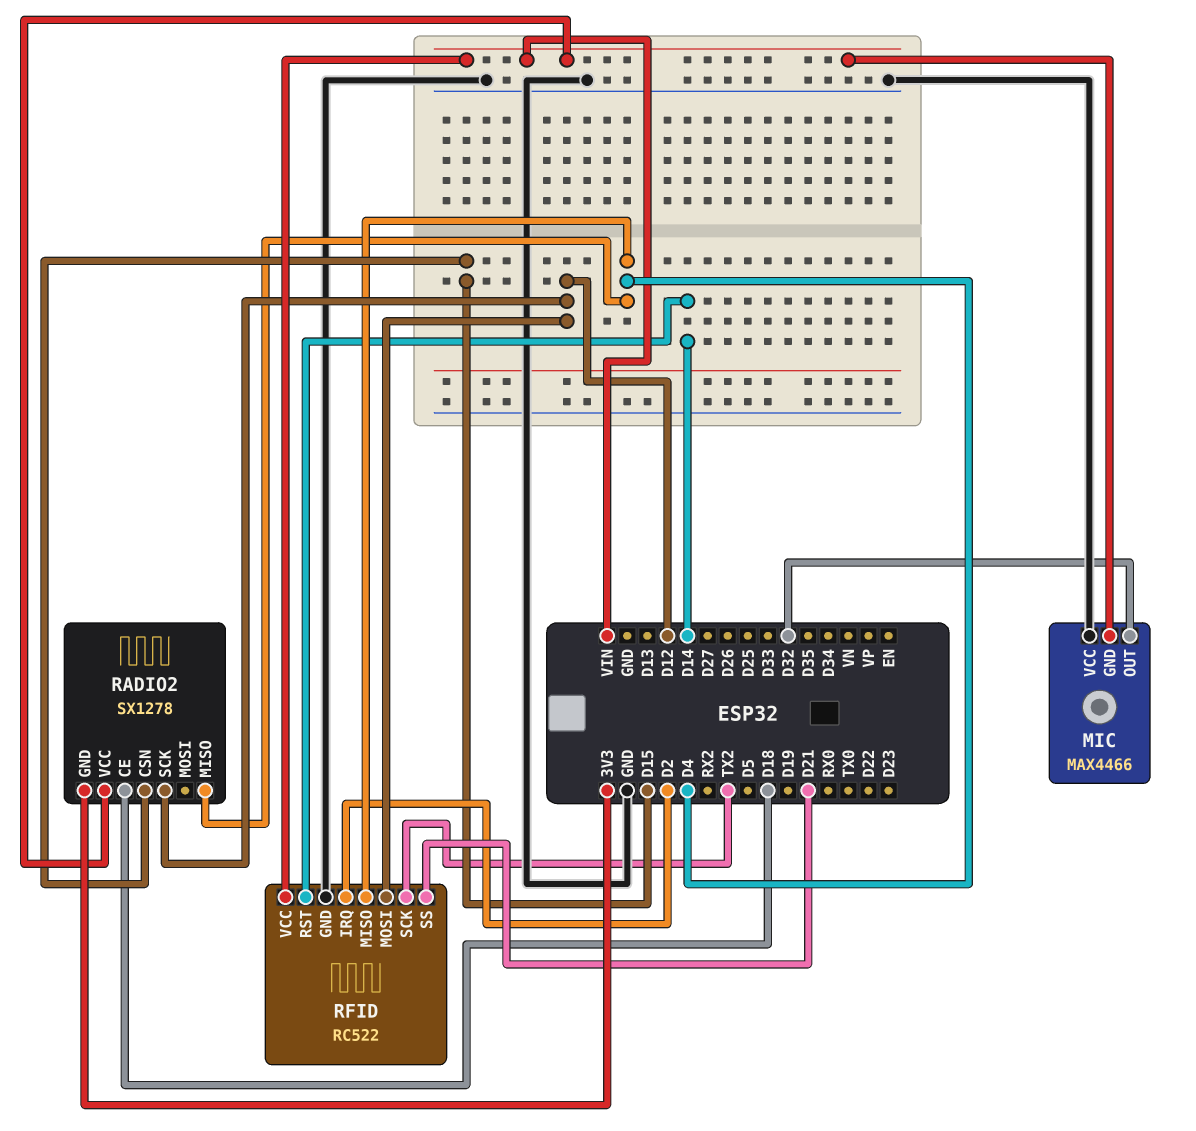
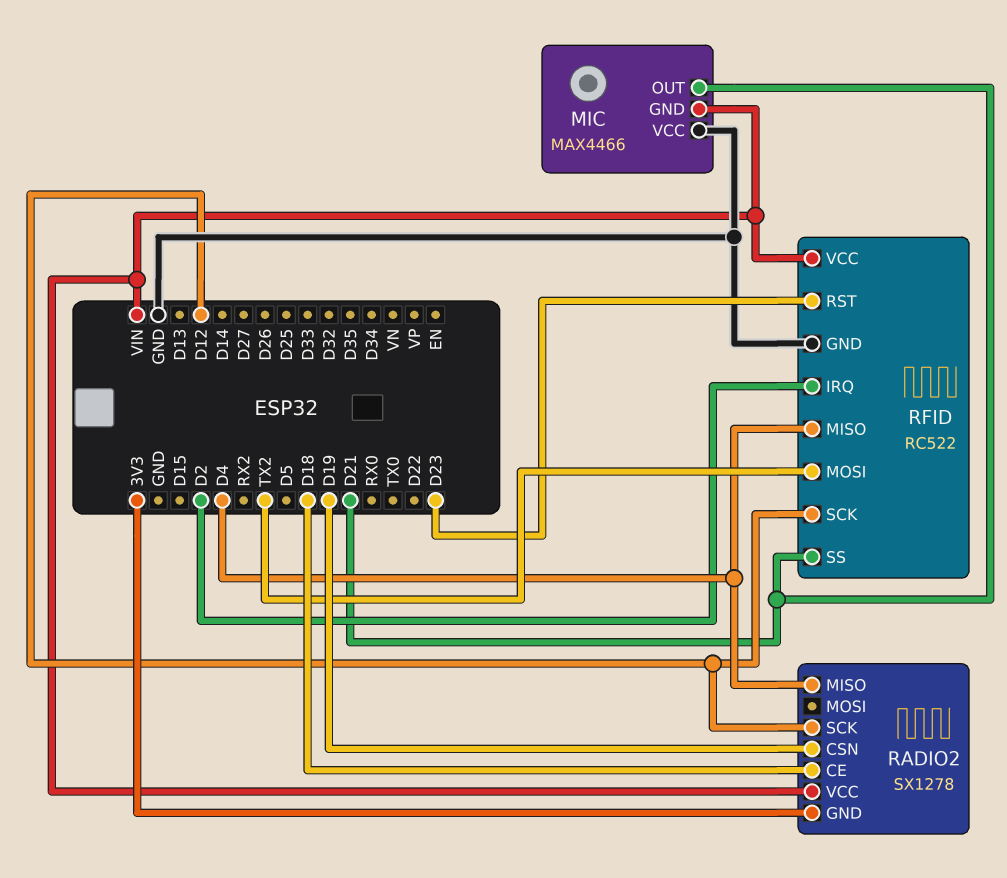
MIC pin OUT: D32 -> D21
RADIO2 pin CSN: D15 -> D19
RFID pin MOSI: D12 -> TX2
RFID pin RST: D14 -> D23
RFID pin SCK: TX2 -> D12

